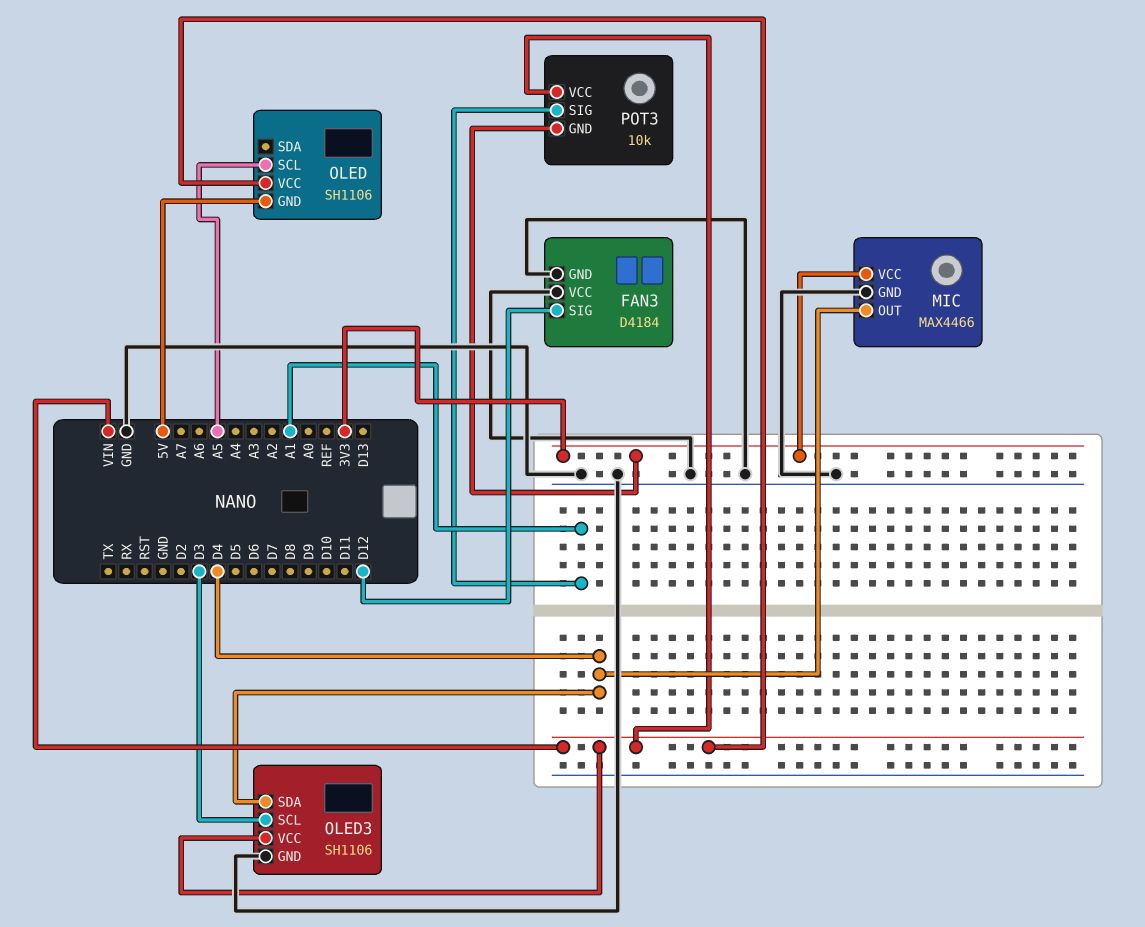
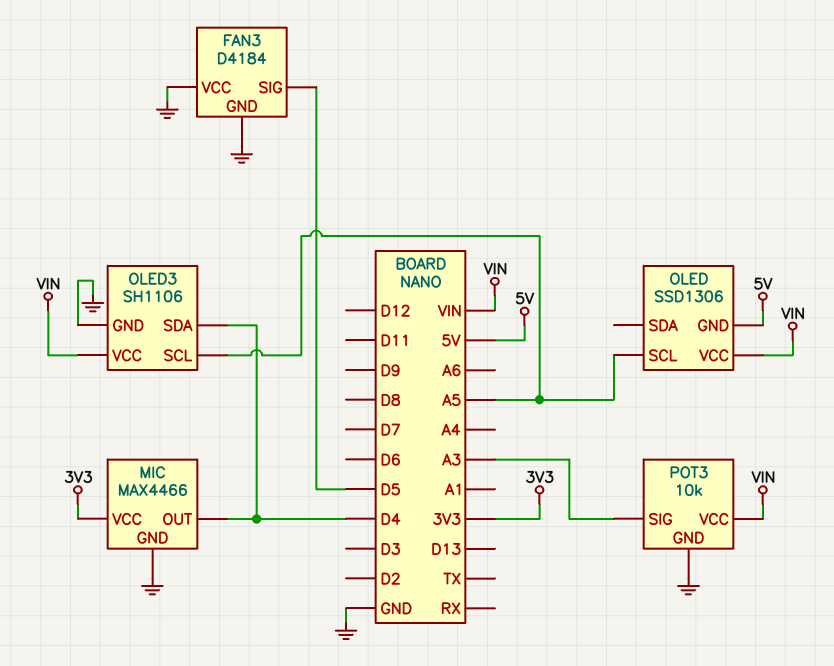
FAN3 pin SIG: D12 -> D5
OLED: SH1106 -> SSD1306
OLED3 pin SCL: D3 -> A5
POT3 pin GND: 3V3 -> GND
POT3 pin SIG: A1 -> A3

